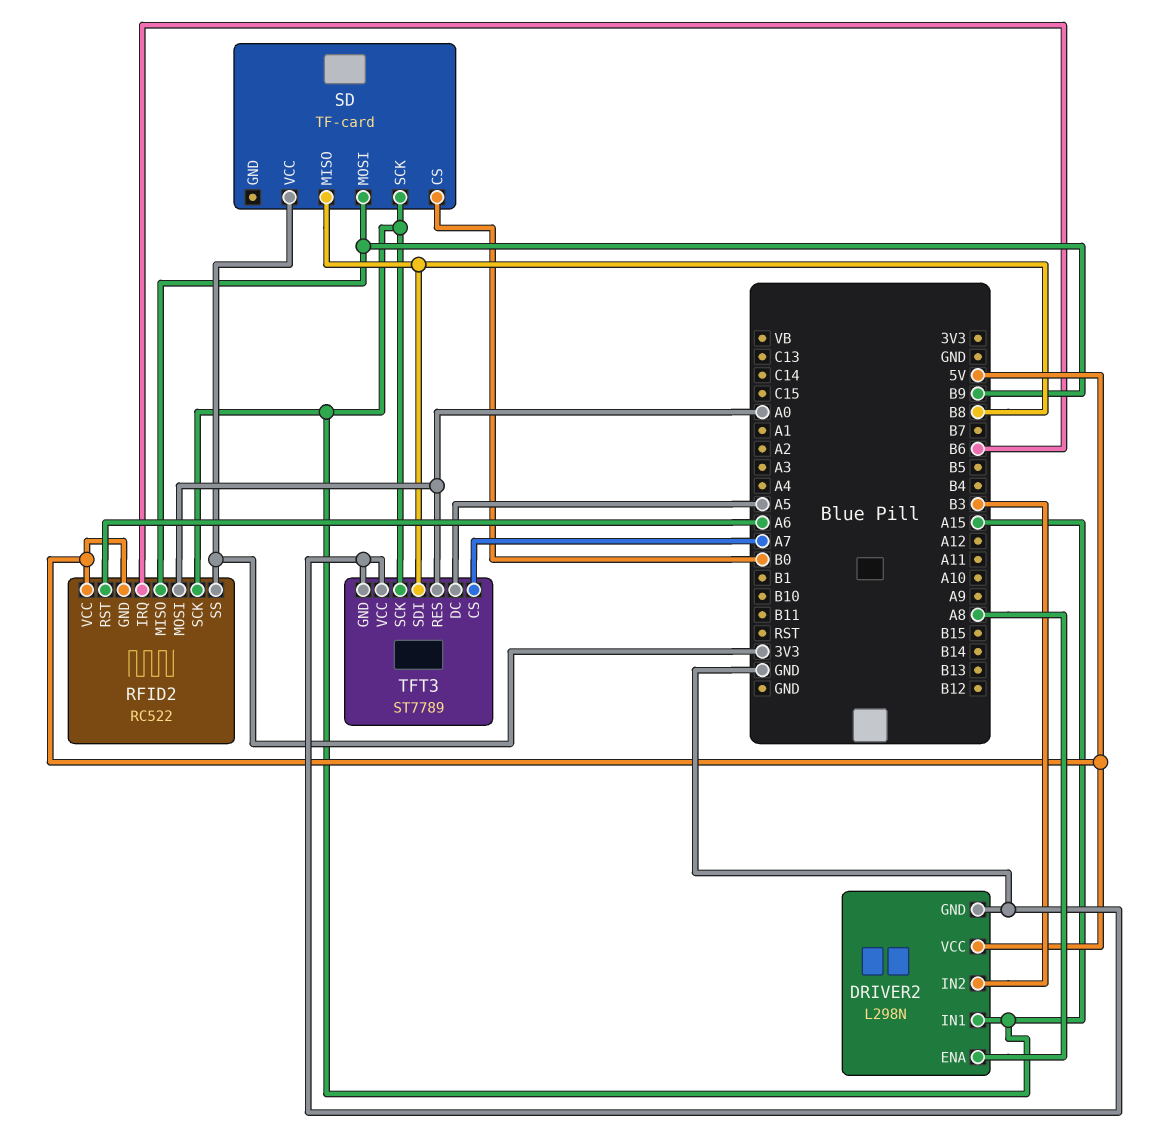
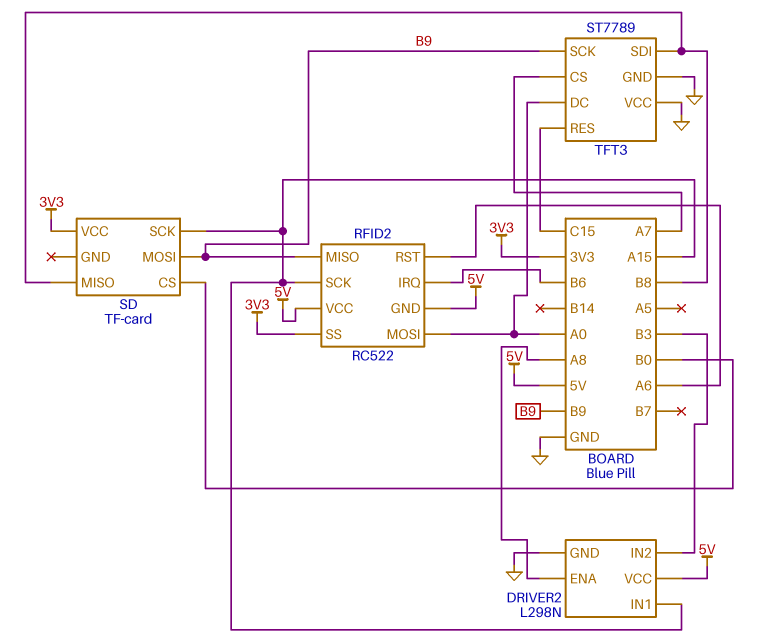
TFT3 pin DC: A5 -> A0
TFT3 pin RES: A0 -> C15
TFT3 pin SCK: A15 -> B9

